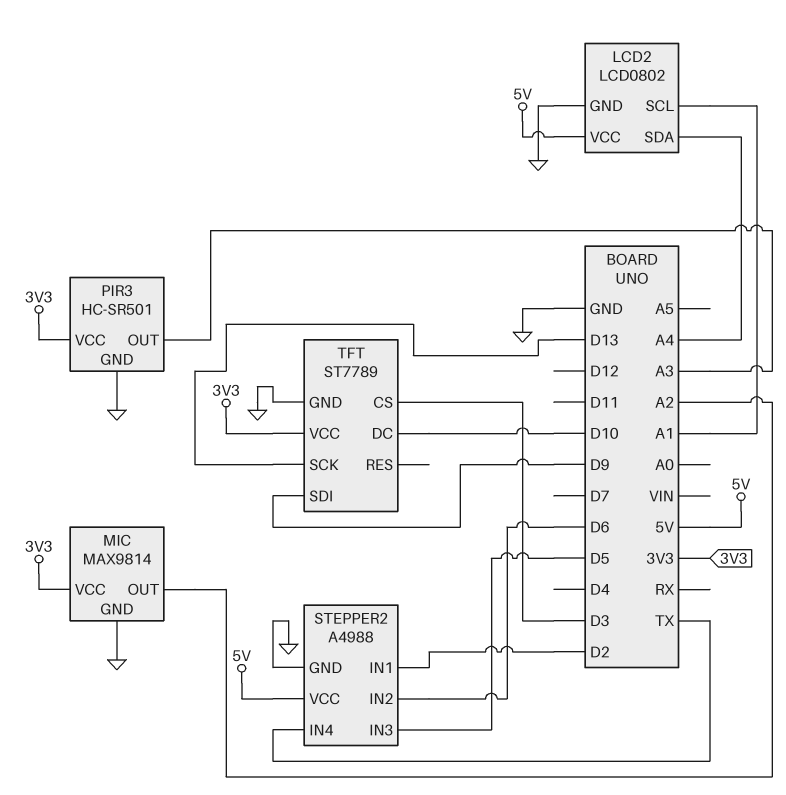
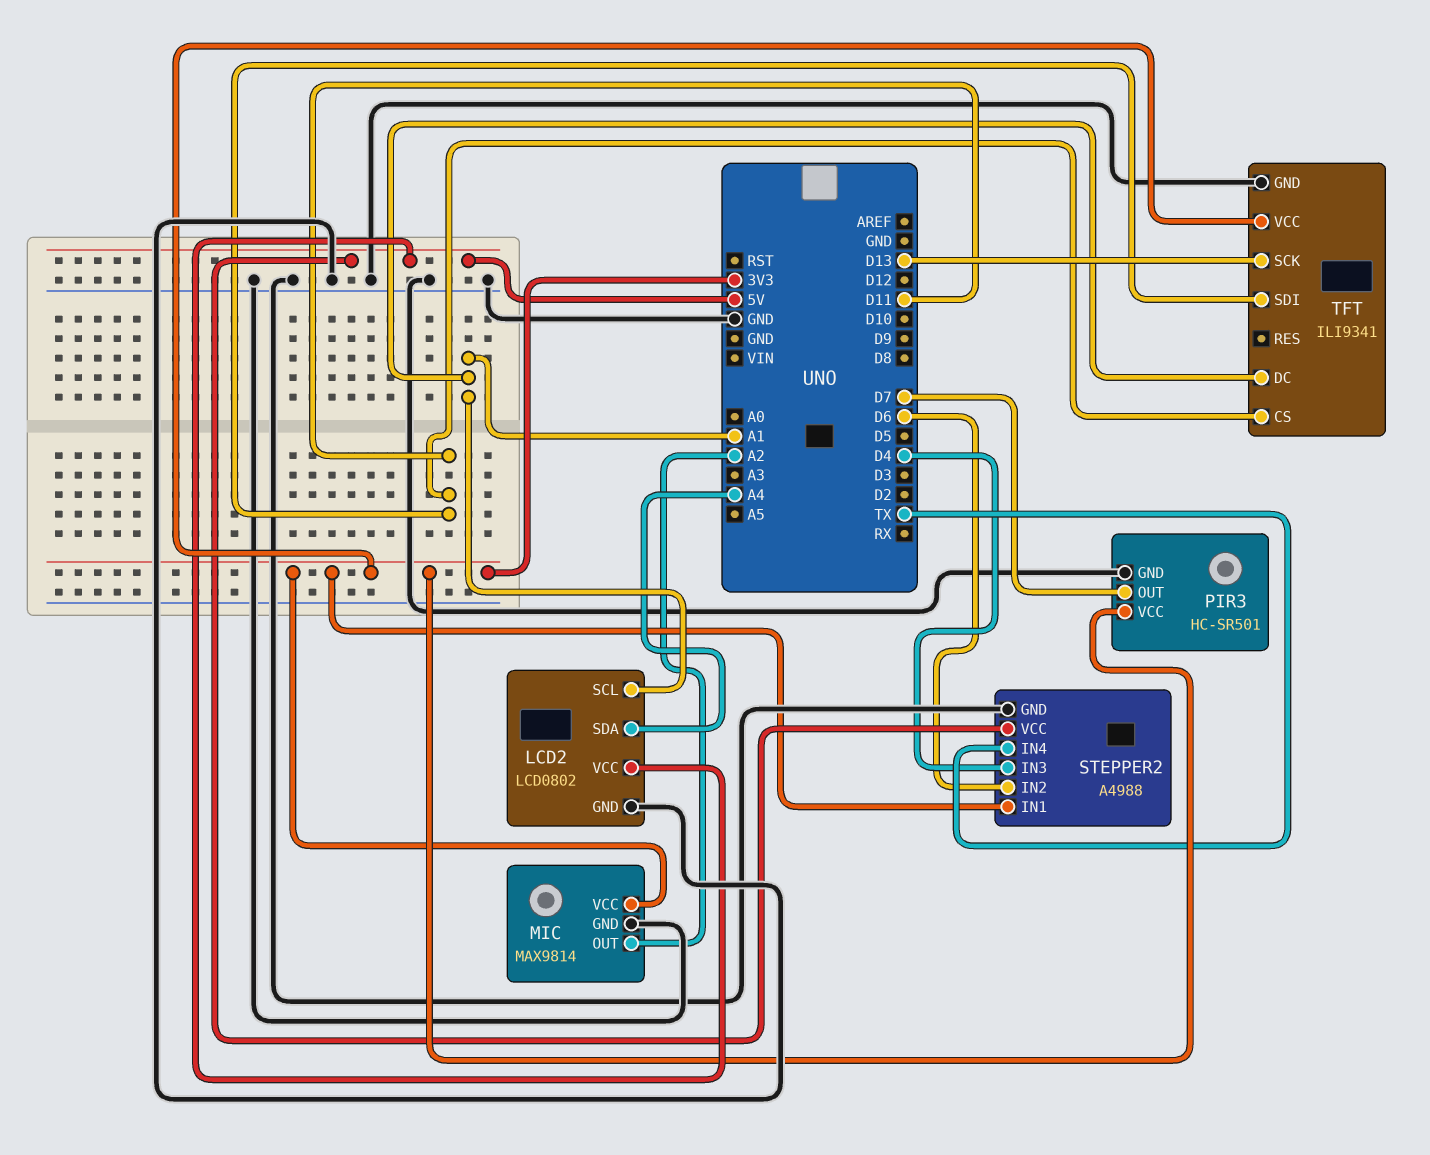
PIR3 pin OUT: A3 -> D7
STEPPER2 pin IN1: D2 -> 3V3
STEPPER2 pin IN3: D5 -> D4
TFT: ST7789 -> ILI9341
TFT pin CS: D3 -> D11
TFT pin DC: D10 -> A1
TFT pin SDI: D9 -> D11

